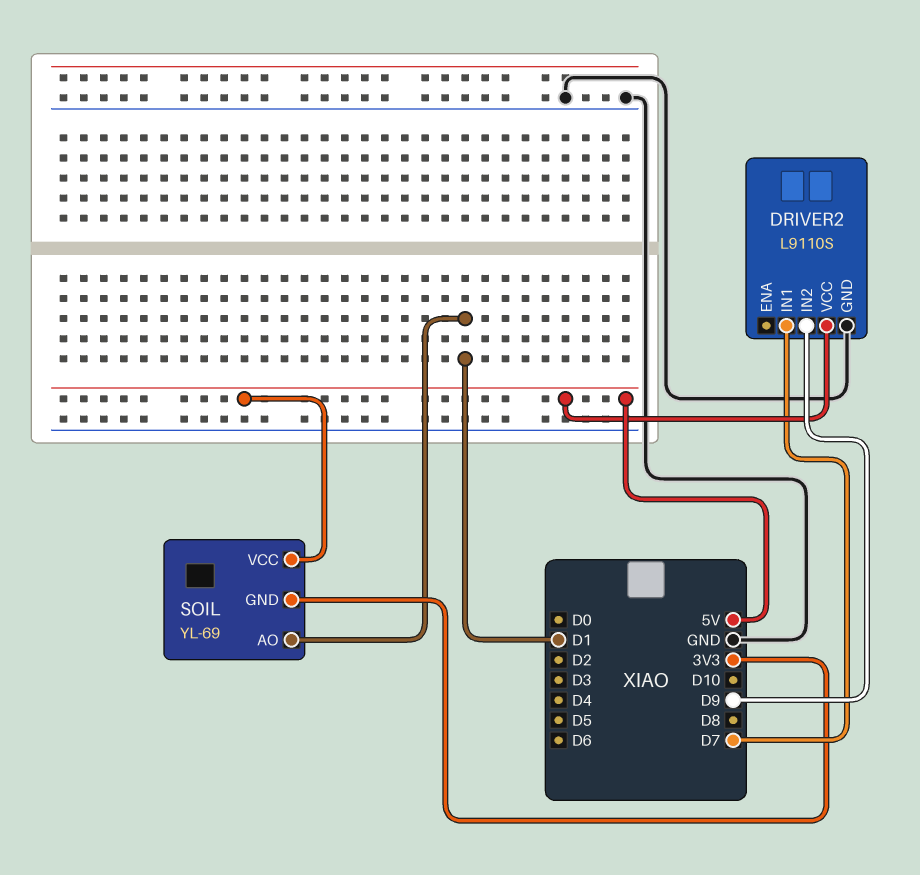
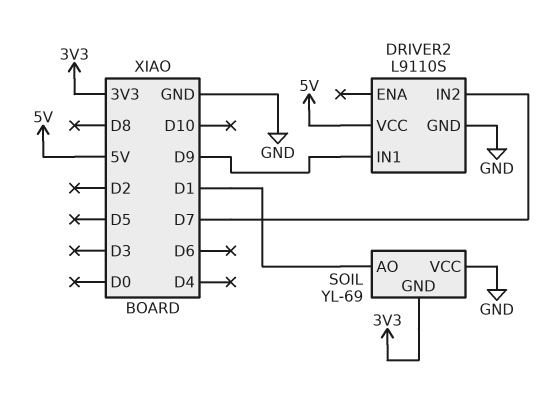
DRIVER2 pin IN1: D7 -> D9
DRIVER2 pin IN2: D9 -> D7
SOIL pin VCC: 5V -> GND

